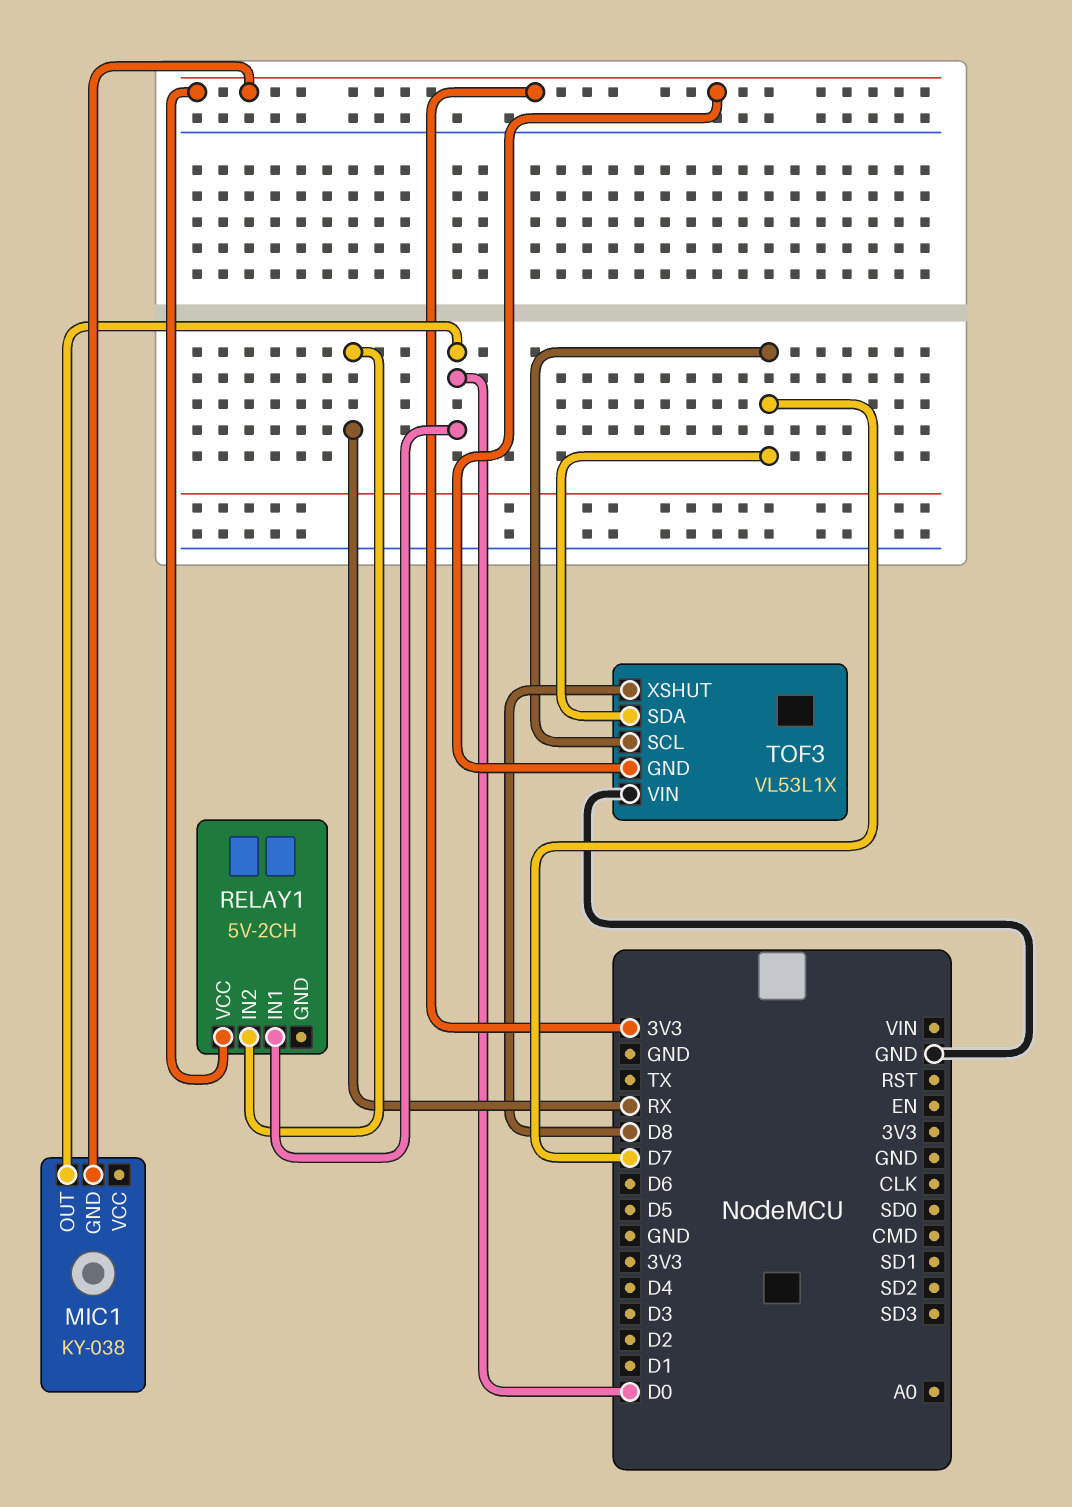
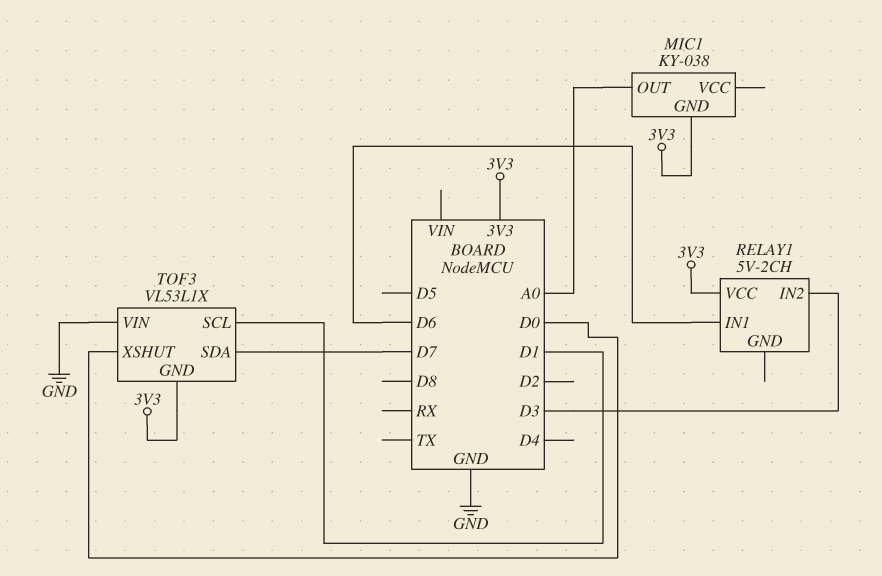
MIC1 pin OUT: D0 -> A0
RELAY1 pin IN1: D0 -> D6
RELAY1 pin IN2: RX -> D3
TOF3 pin SCL: D7 -> D1
TOF3 pin XSHUT: D8 -> D0

